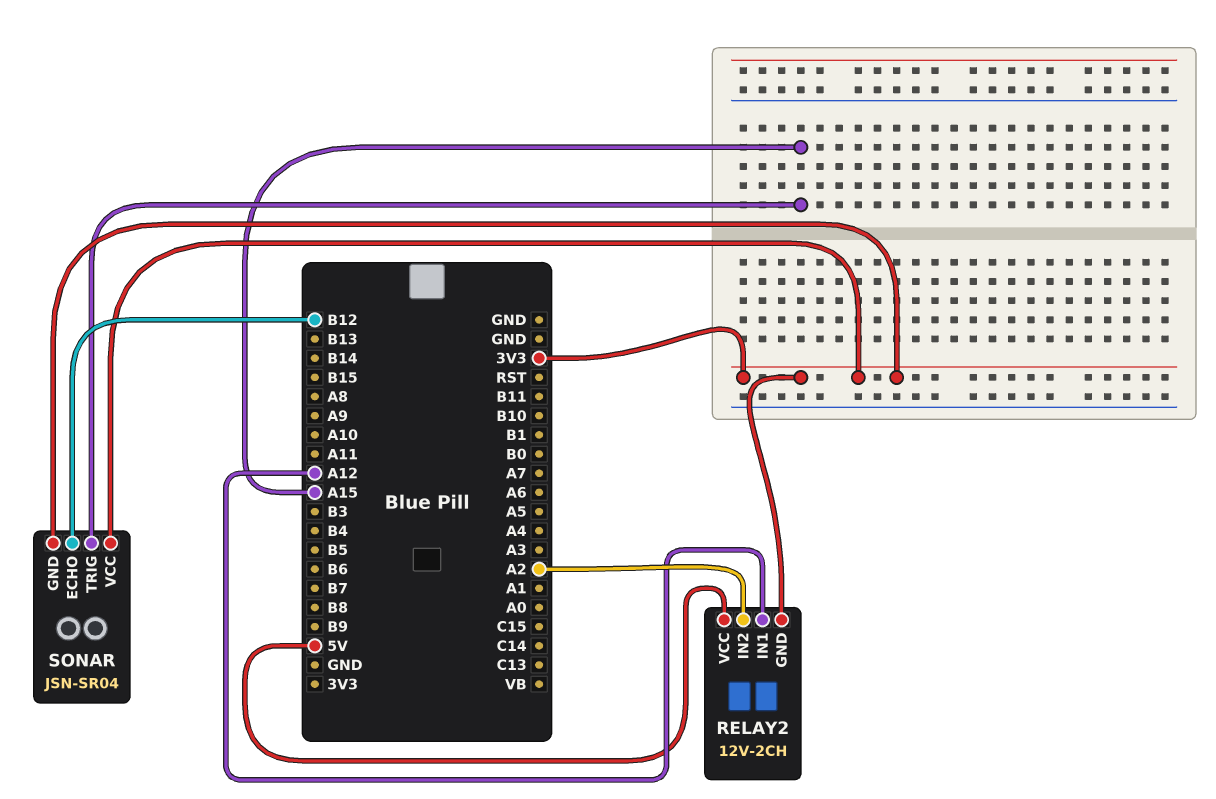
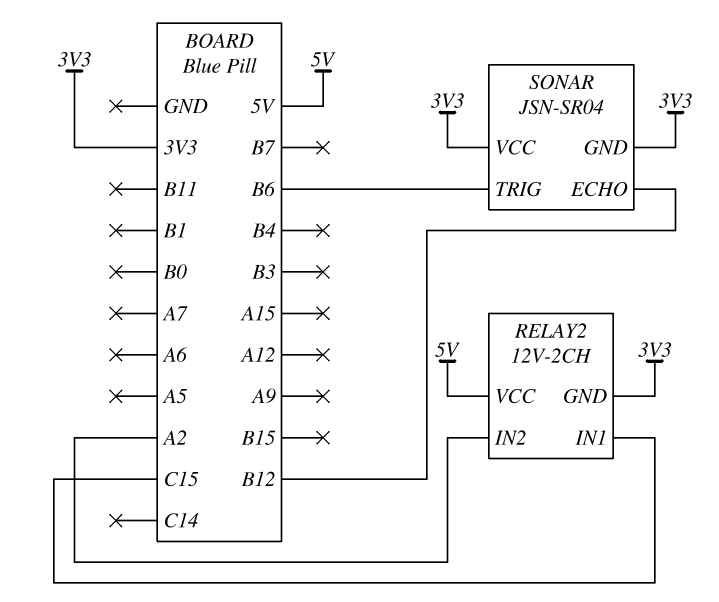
RELAY2 pin IN1: A12 -> C15
SONAR pin TRIG: A15 -> B6

